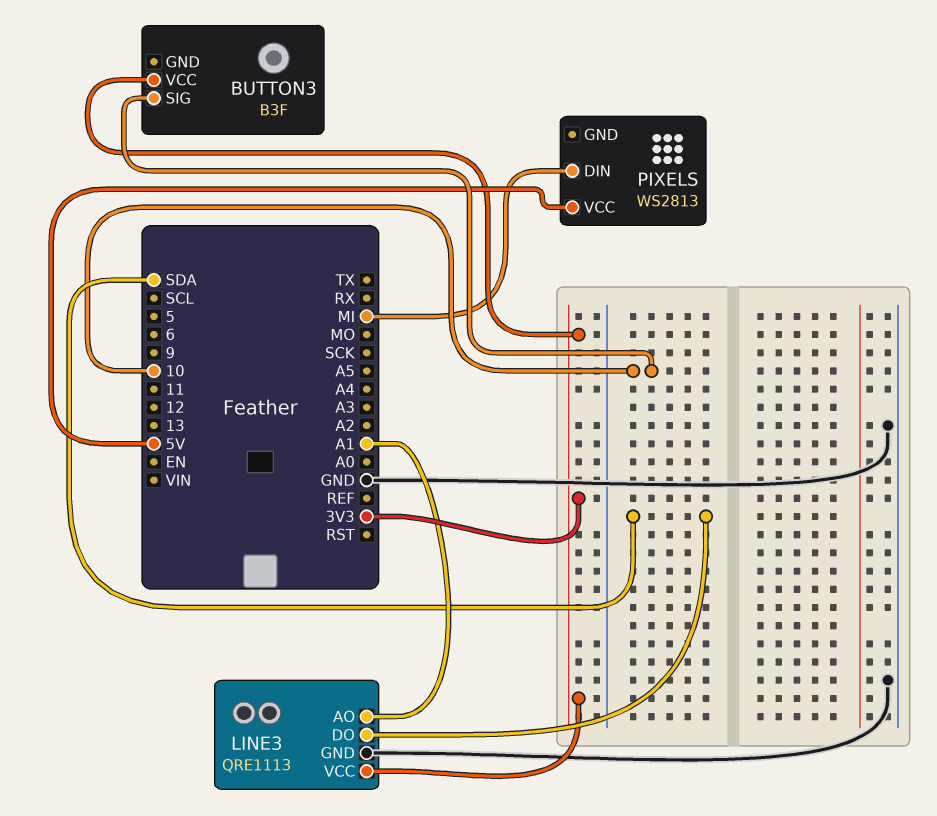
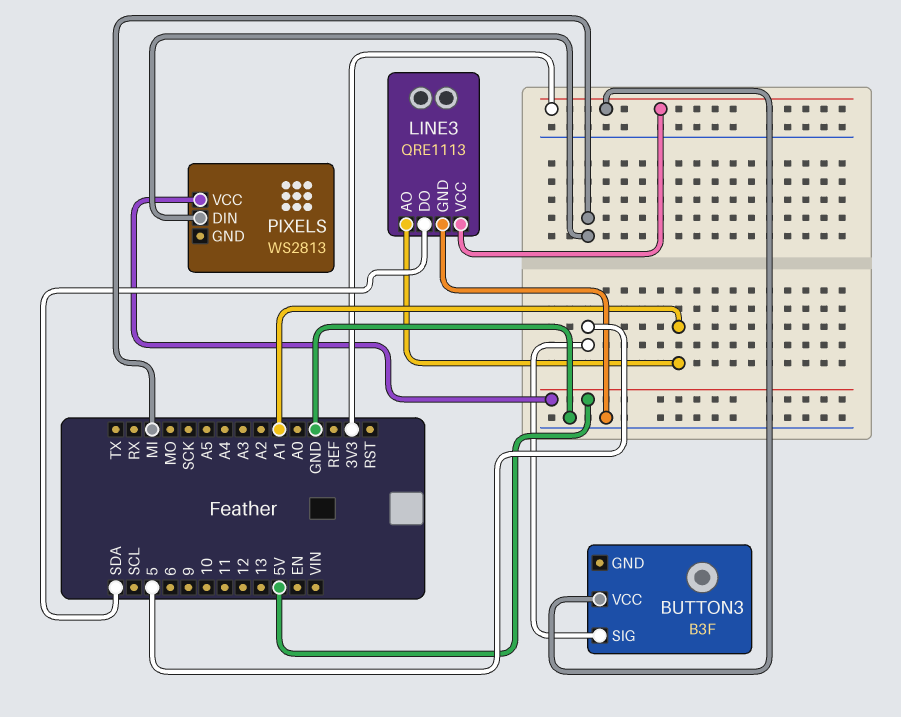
BUTTON3 pin SIG: 10 -> 5

